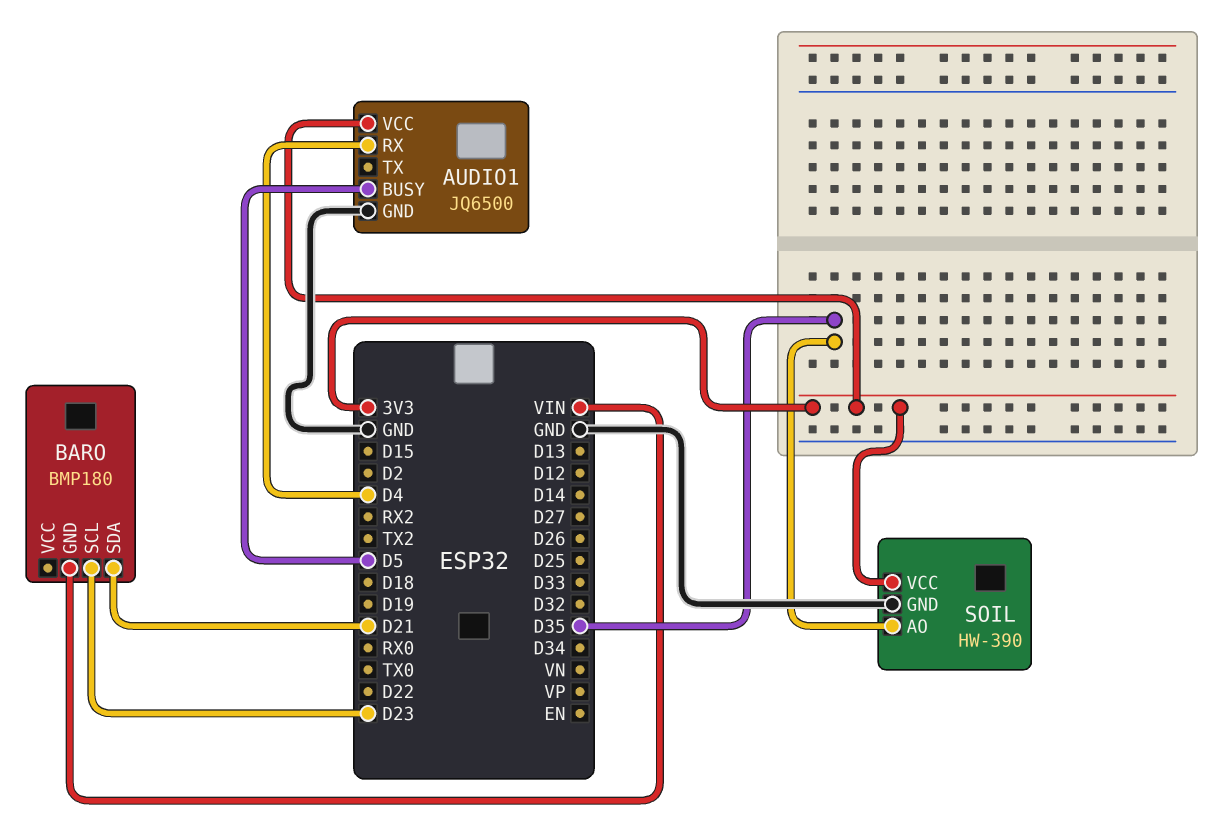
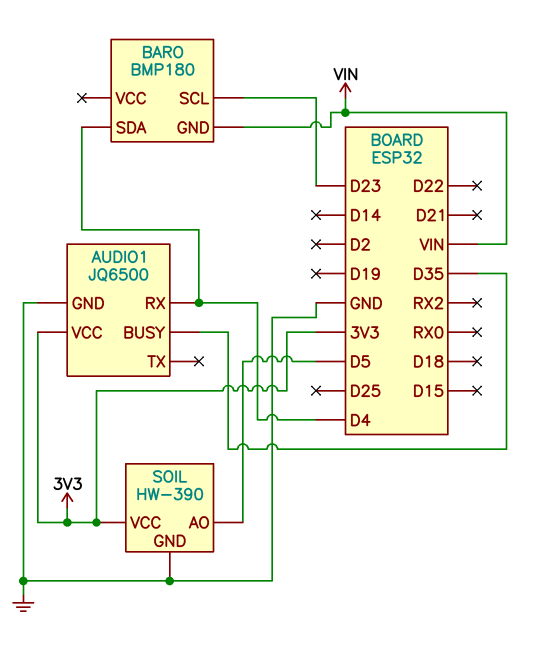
AUDIO1 pin BUSY: D5 -> D35
BARO pin SDA: D21 -> D4
SOIL pin AO: D35 -> D5

